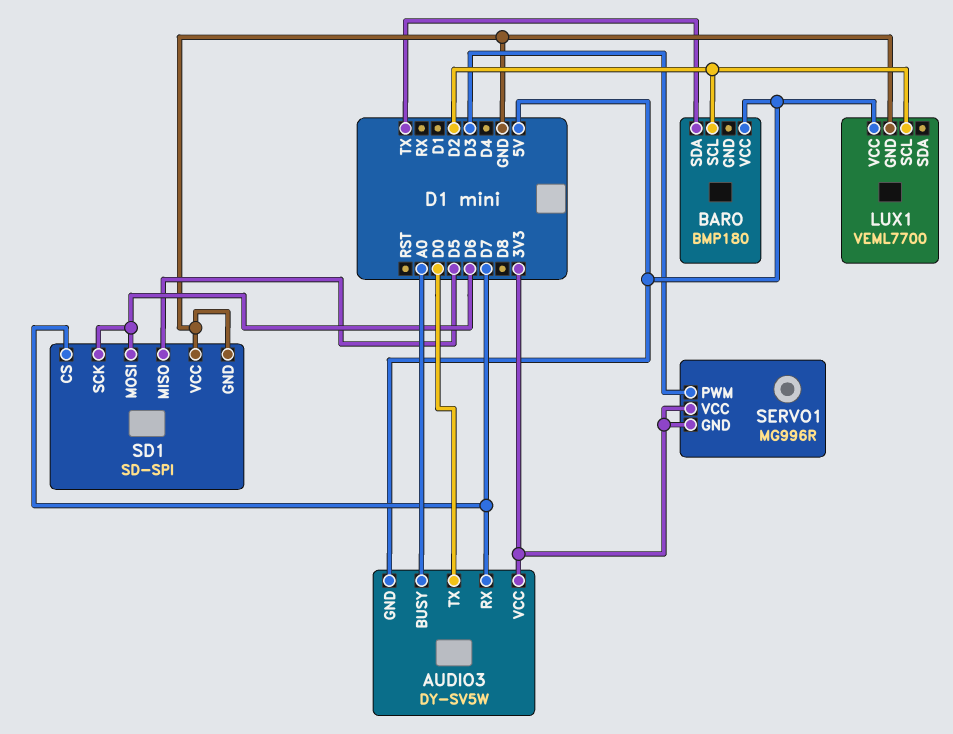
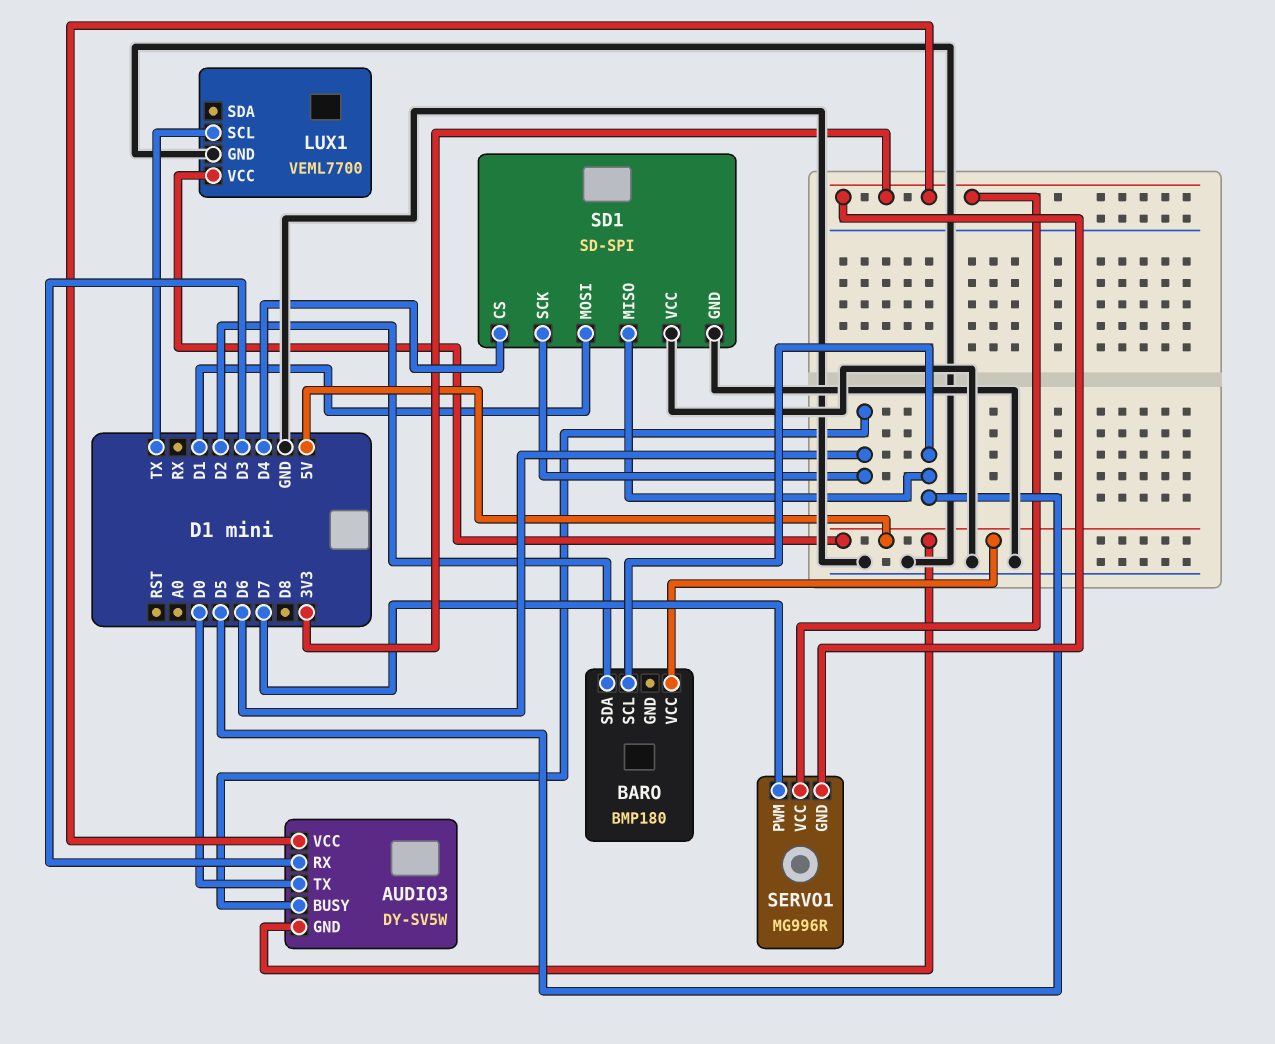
AUDIO3 pin BUSY: A0 -> D6
AUDIO3 pin RX: D7 -> D3
BARO pin SCL: D2 -> D5
BARO pin SDA: TX -> D2
LUX1 pin SCL: D2 -> TX
SD1 pin CS: D7 -> D4
SD1 pin MOSI: D6 -> D1
SERVO1 pin PWM: D3 -> D7

